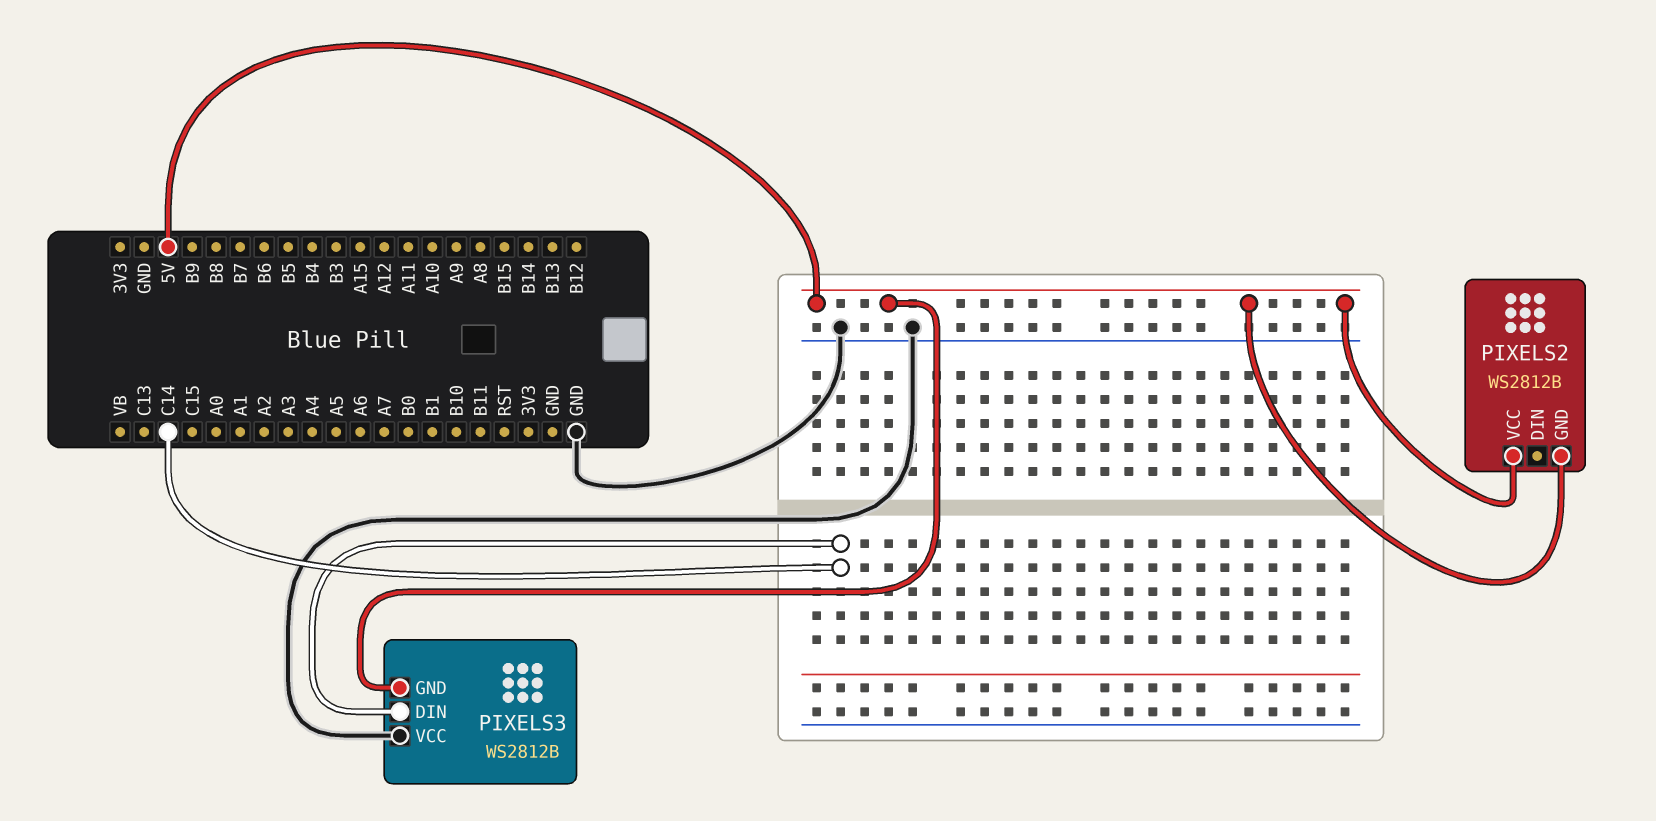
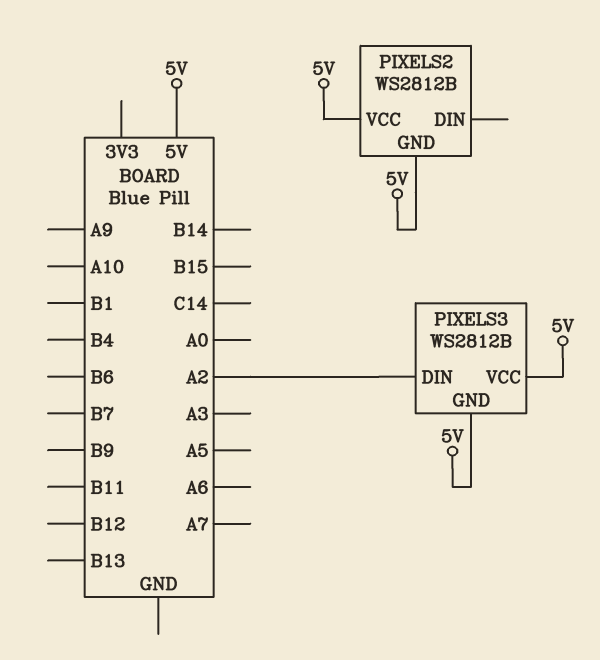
PIXELS3 pin DIN: C14 -> A2
PIXELS3 pin VCC: GND -> 5V

